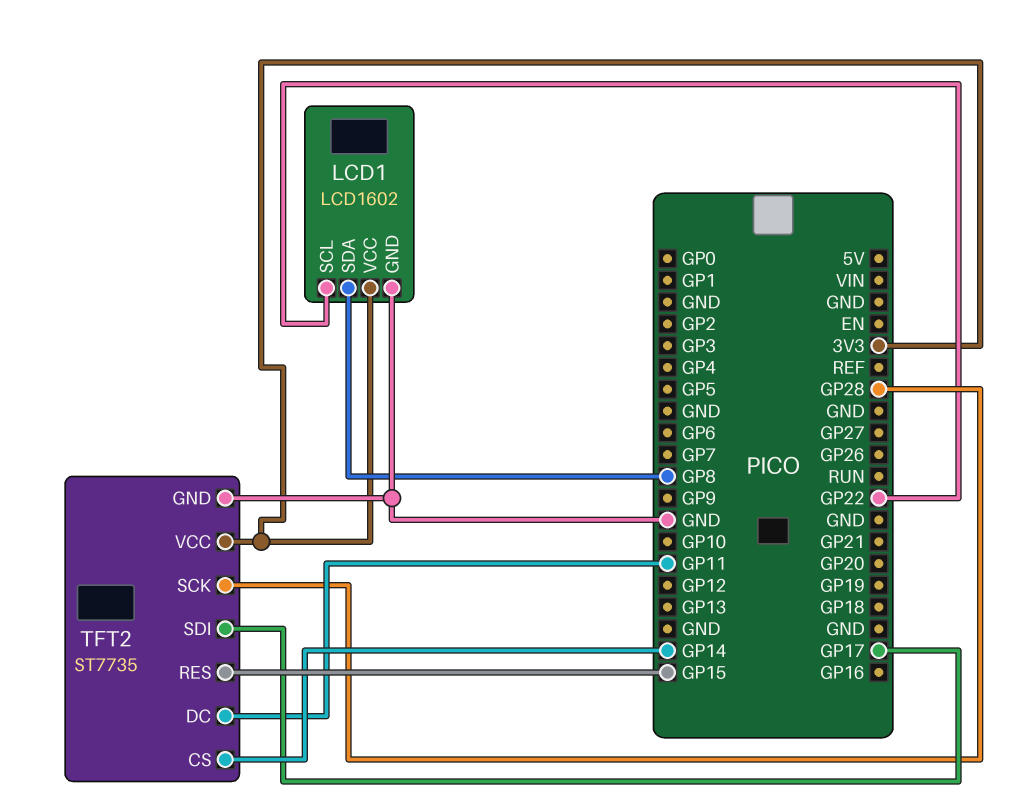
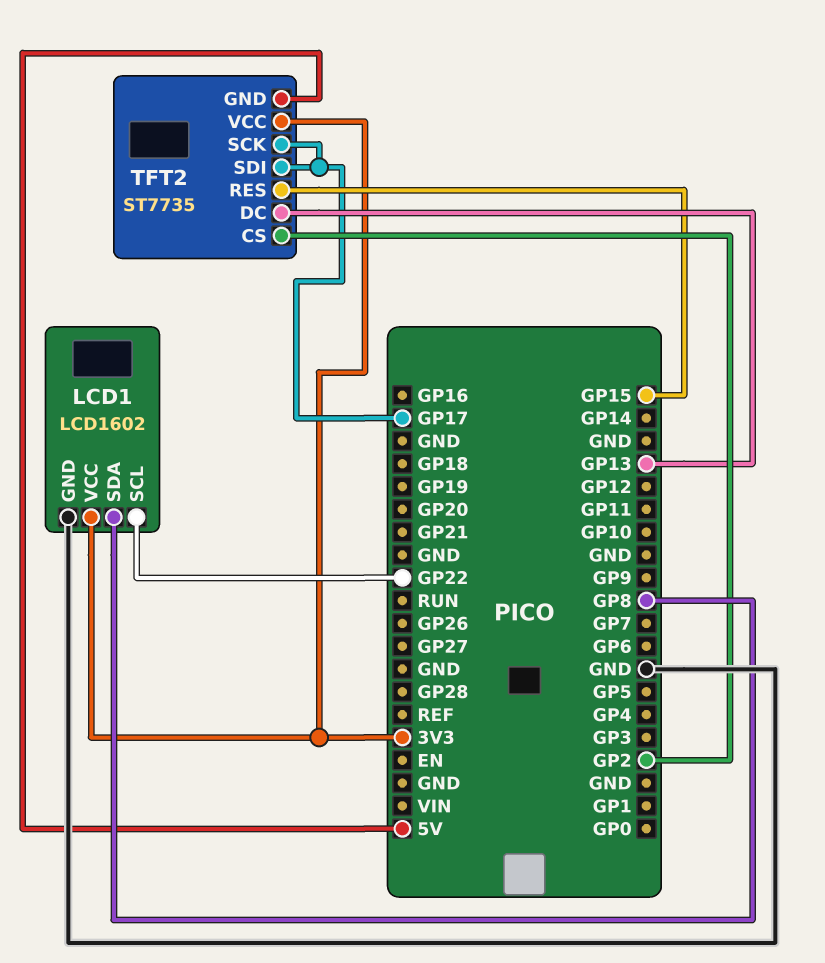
TFT2 pin CS: GP14 -> GP2
TFT2 pin DC: GP11 -> GP13
TFT2 pin GND: GND -> 5V
TFT2 pin SCK: GP28 -> GP17

